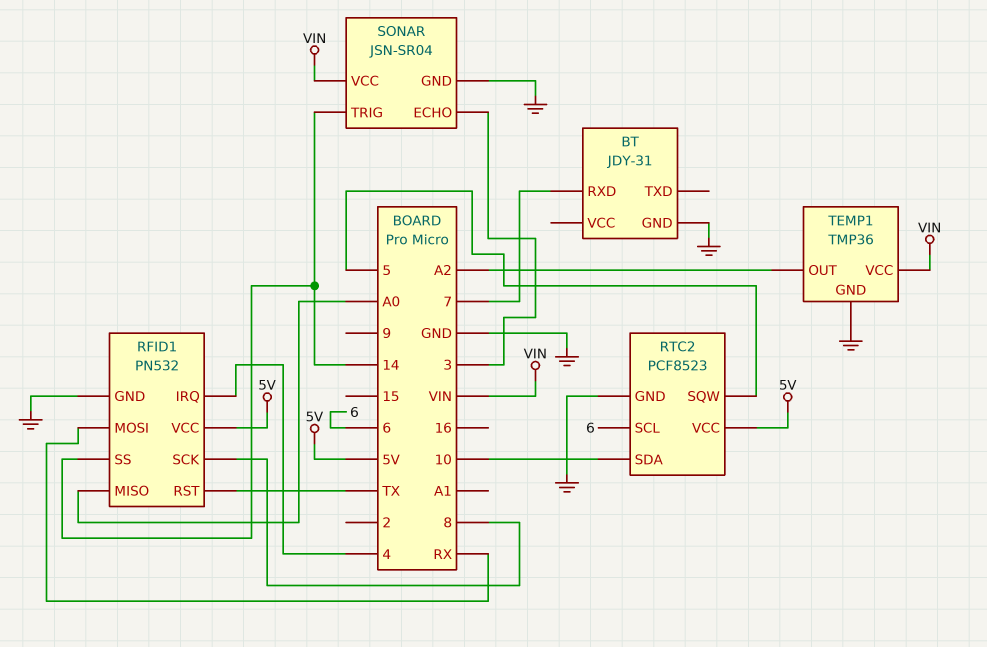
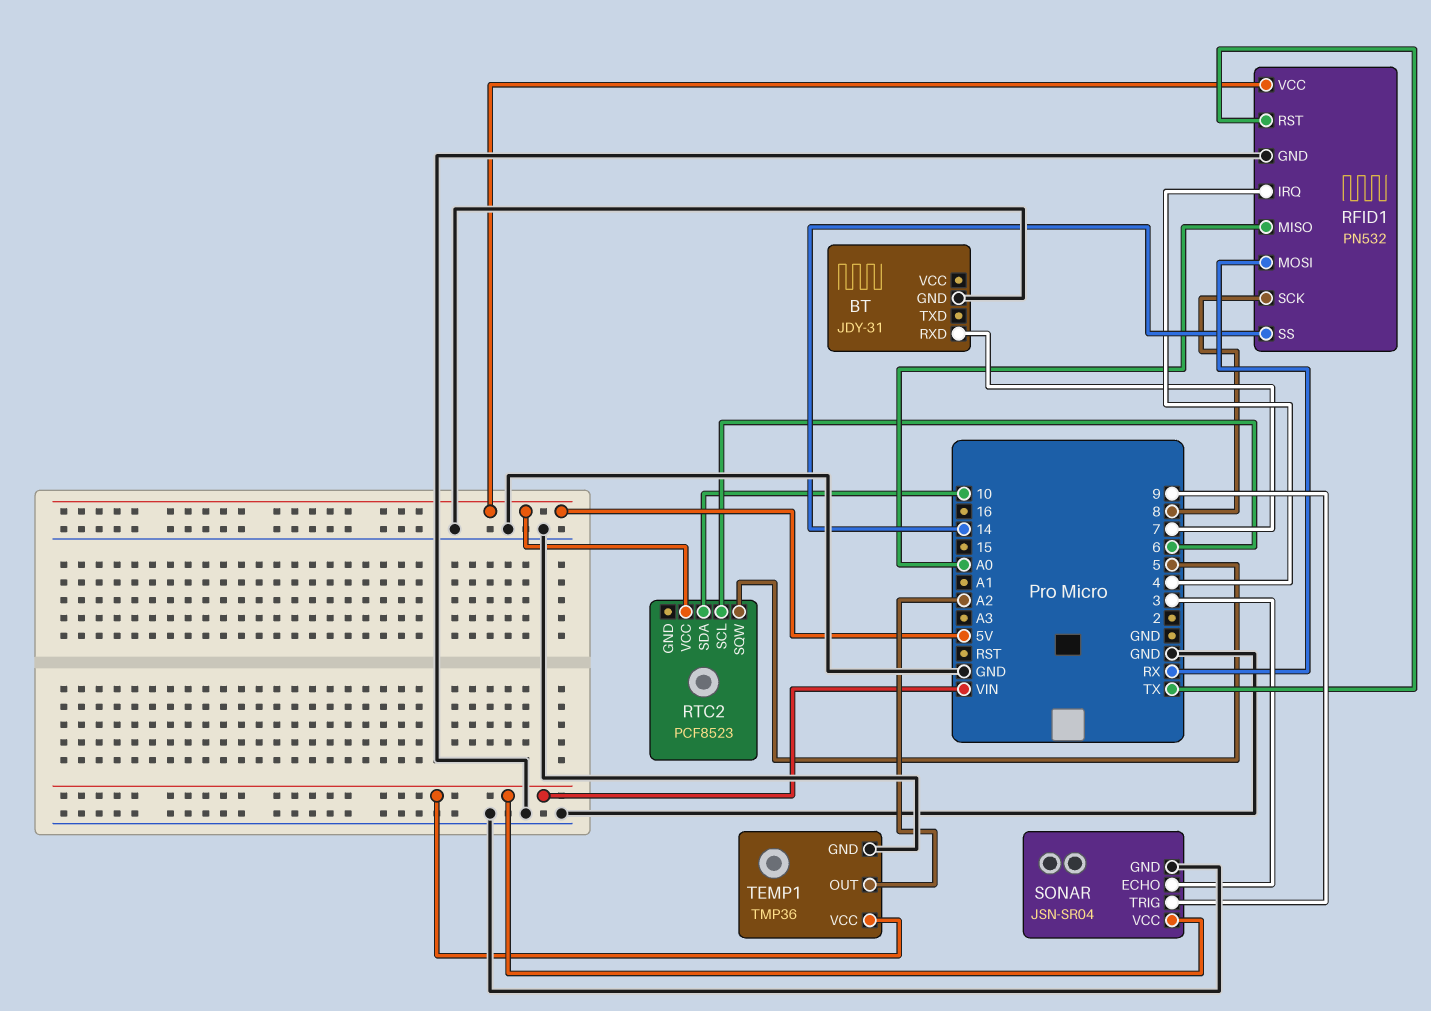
RTC2 pin GND: GND -> none
SONAR pin TRIG: 14 -> 9

